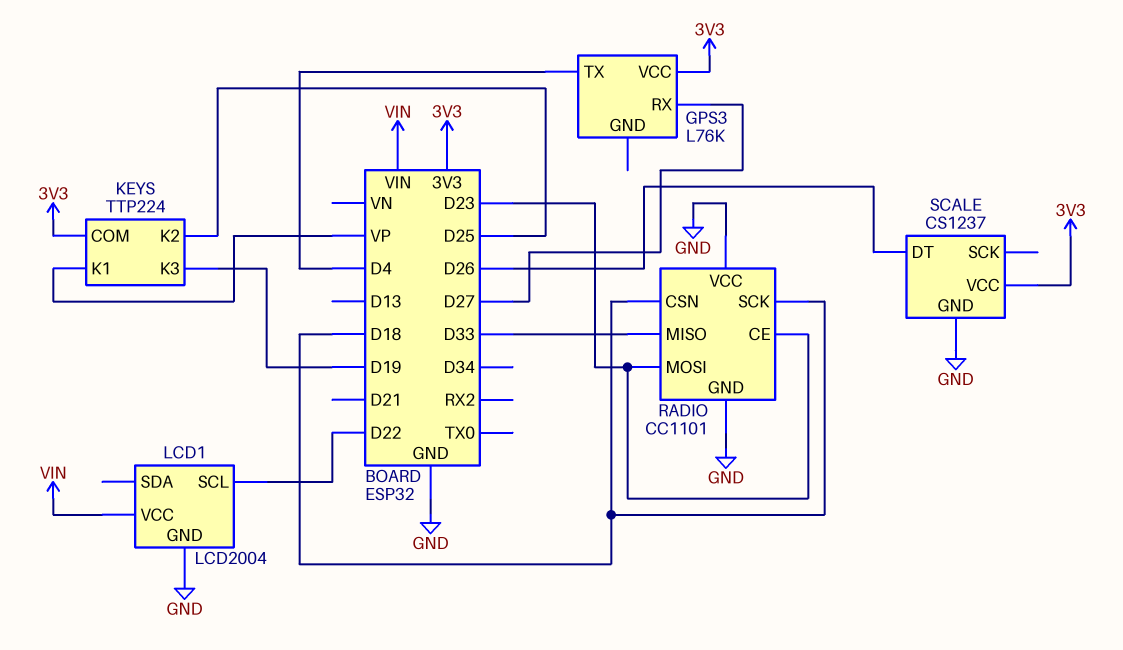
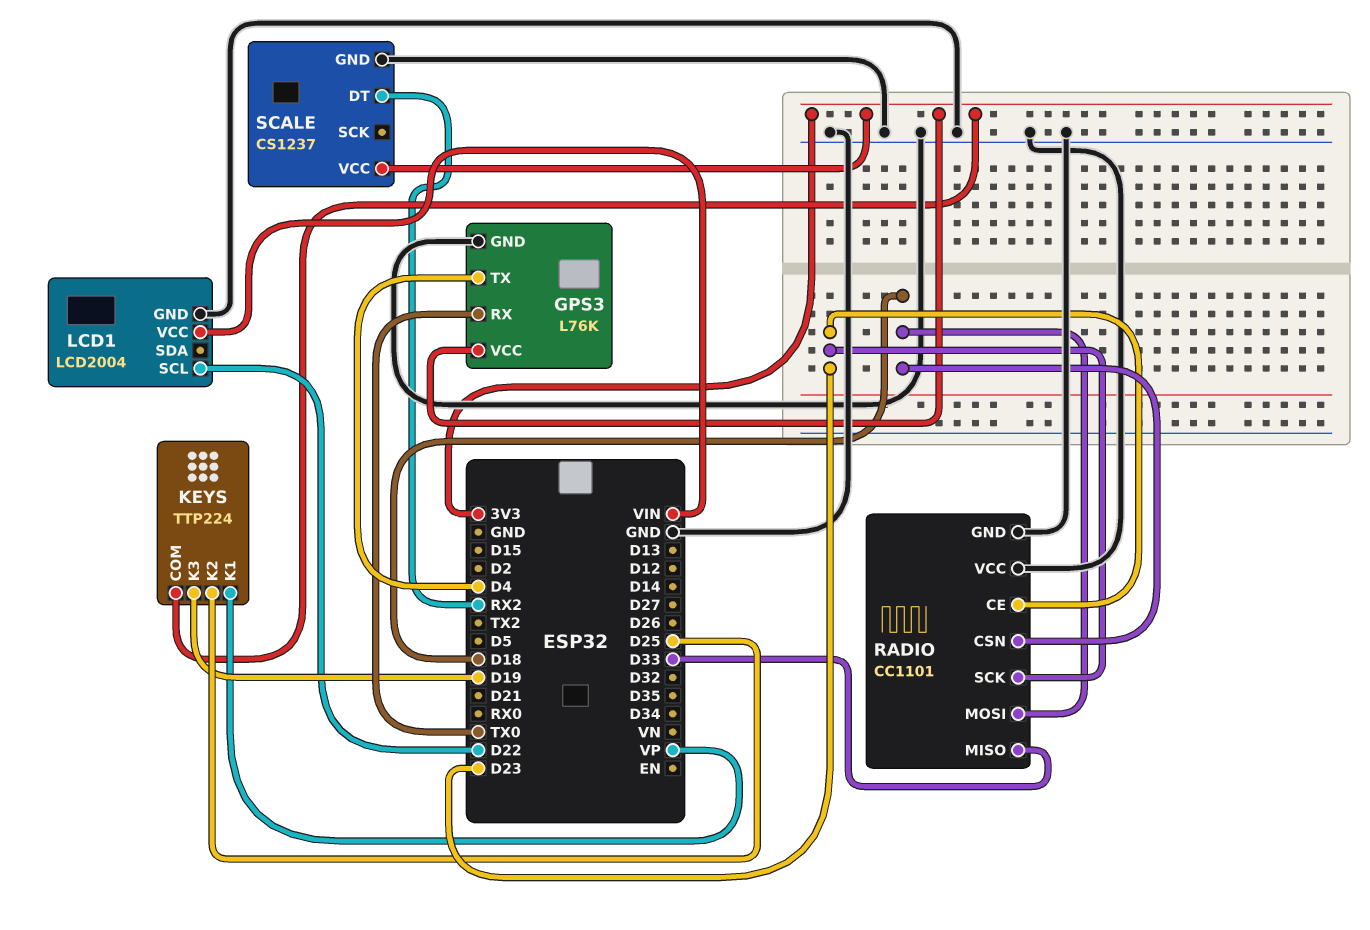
GPS3 pin GND: none -> GND
GPS3 pin RX: D27 -> TX0
RADIO pin MOSI: D23 -> D18
RADIO pin SCK: D18 -> D23
SCALE pin DT: D26 -> RX2

